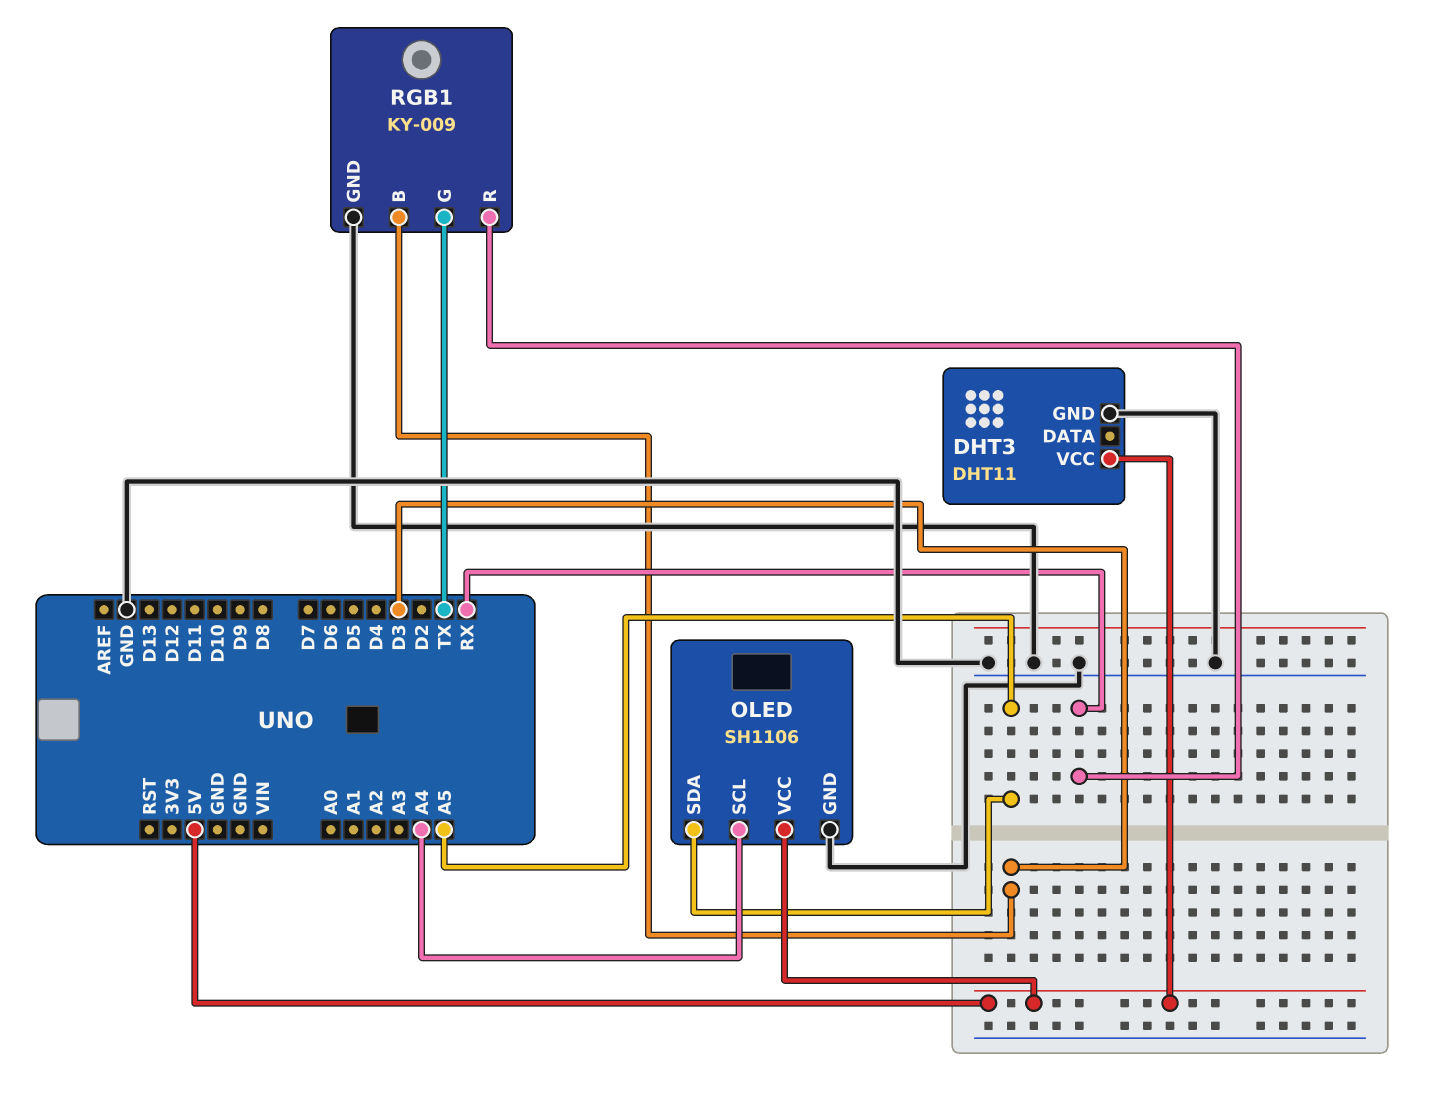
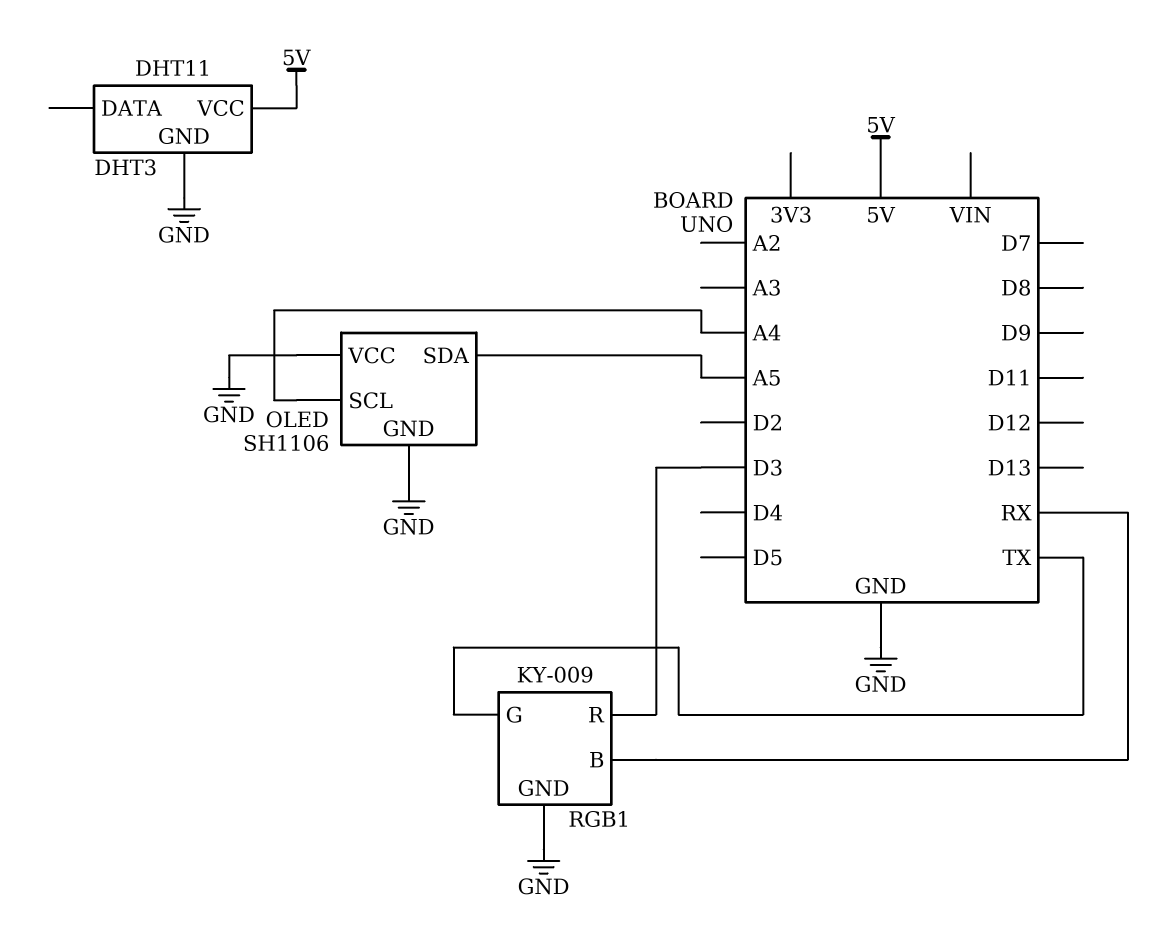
OLED pin VCC: 5V -> GND
RGB1 pin B: D3 -> RX
RGB1 pin R: RX -> D3

